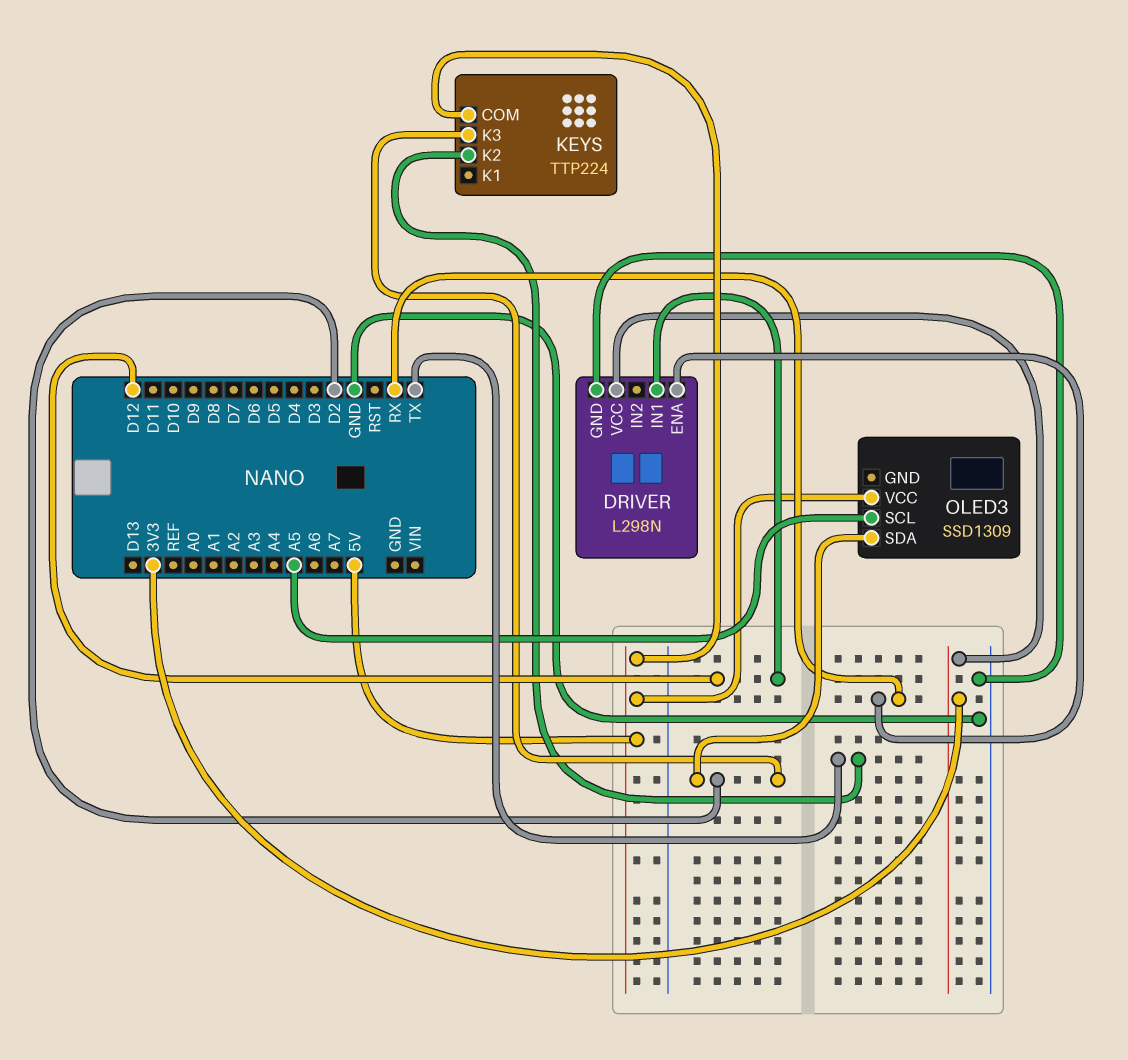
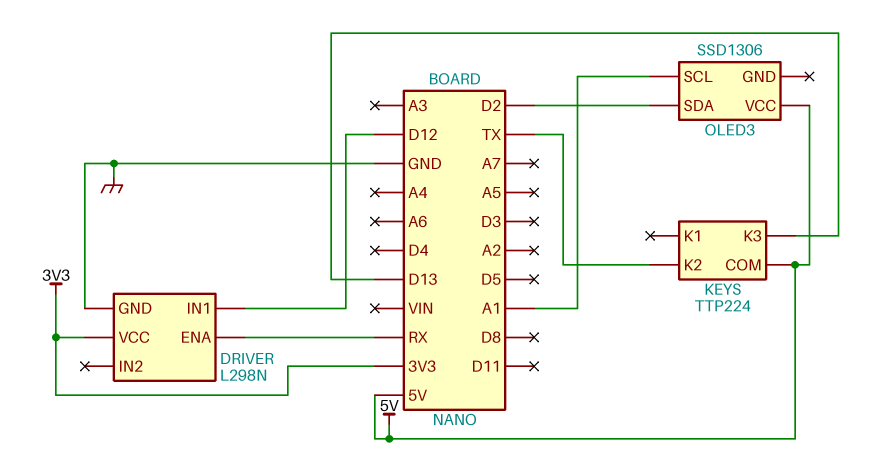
KEYS pin K3: D2 -> D13
OLED3: SSD1309 -> SSD1306
OLED3 pin SCL: A5 -> A1

